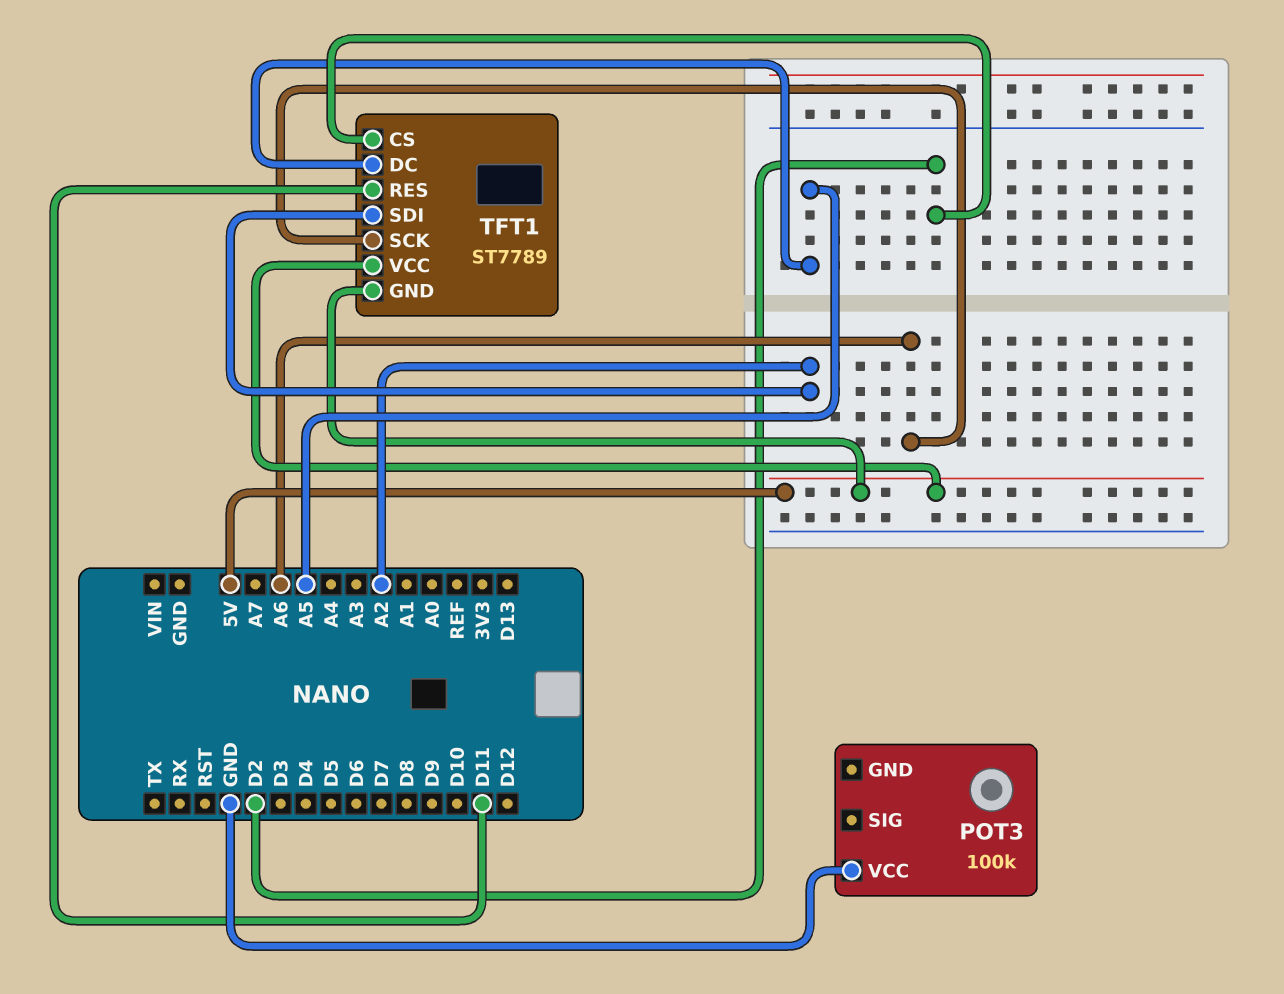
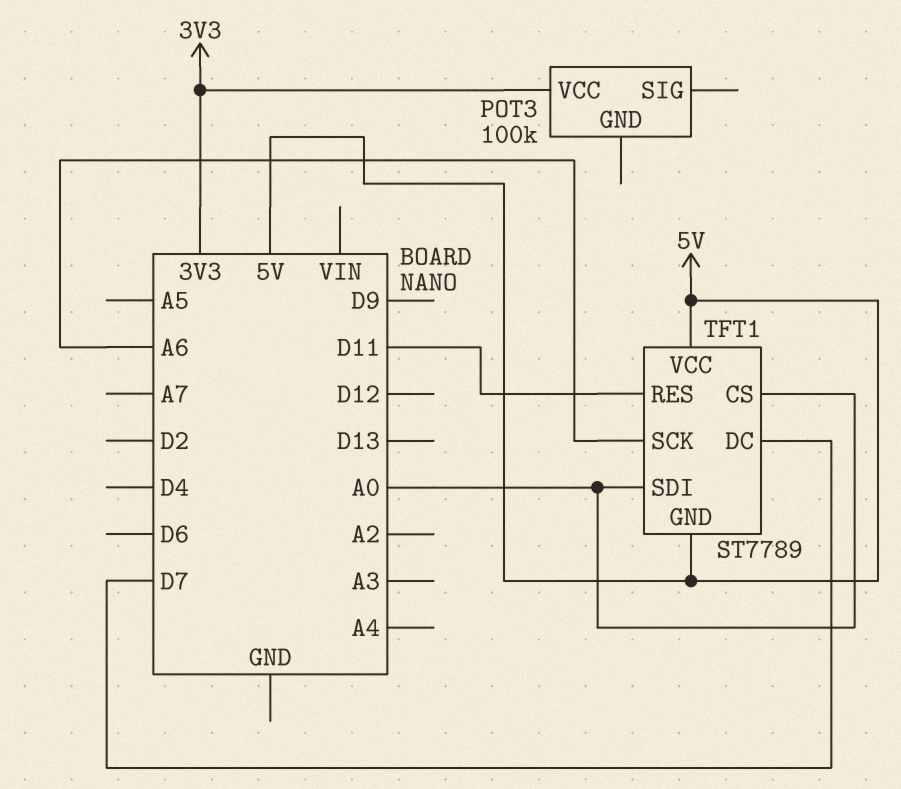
POT3 pin VCC: GND -> 3V3
TFT1 pin CS: D2 -> A0
TFT1 pin DC: A5 -> D7
TFT1 pin SDI: A2 -> A0

